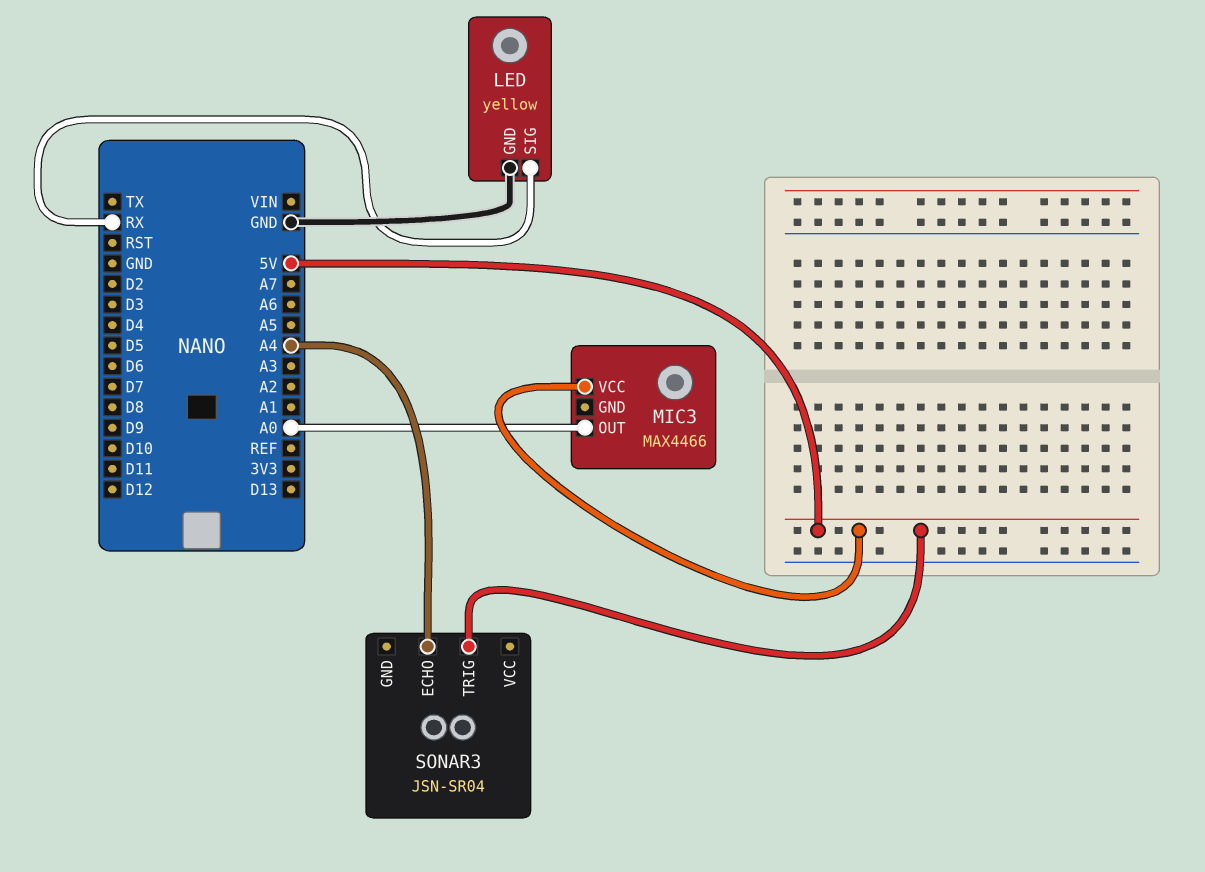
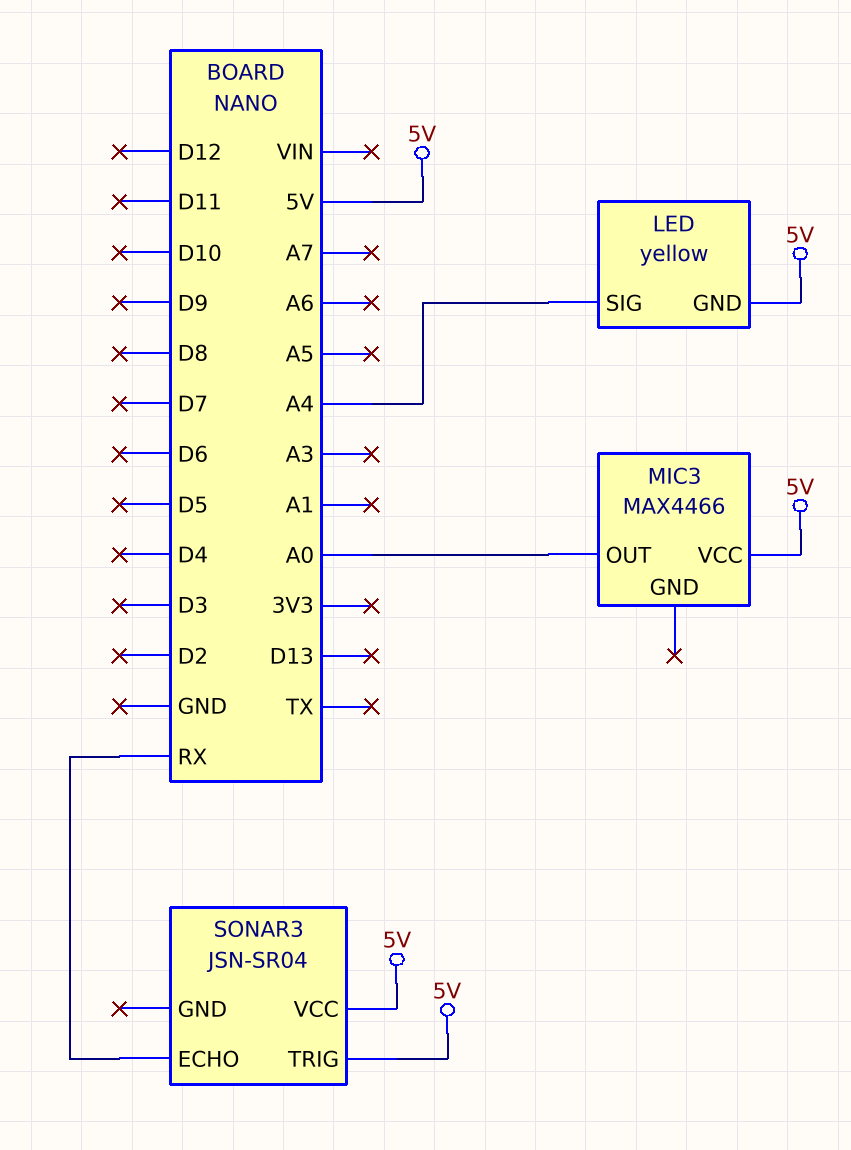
LED pin GND: GND -> 5V
LED pin SIG: RX -> A4
SONAR3 pin ECHO: A4 -> RX
SONAR3 pin VCC: none -> 5V

